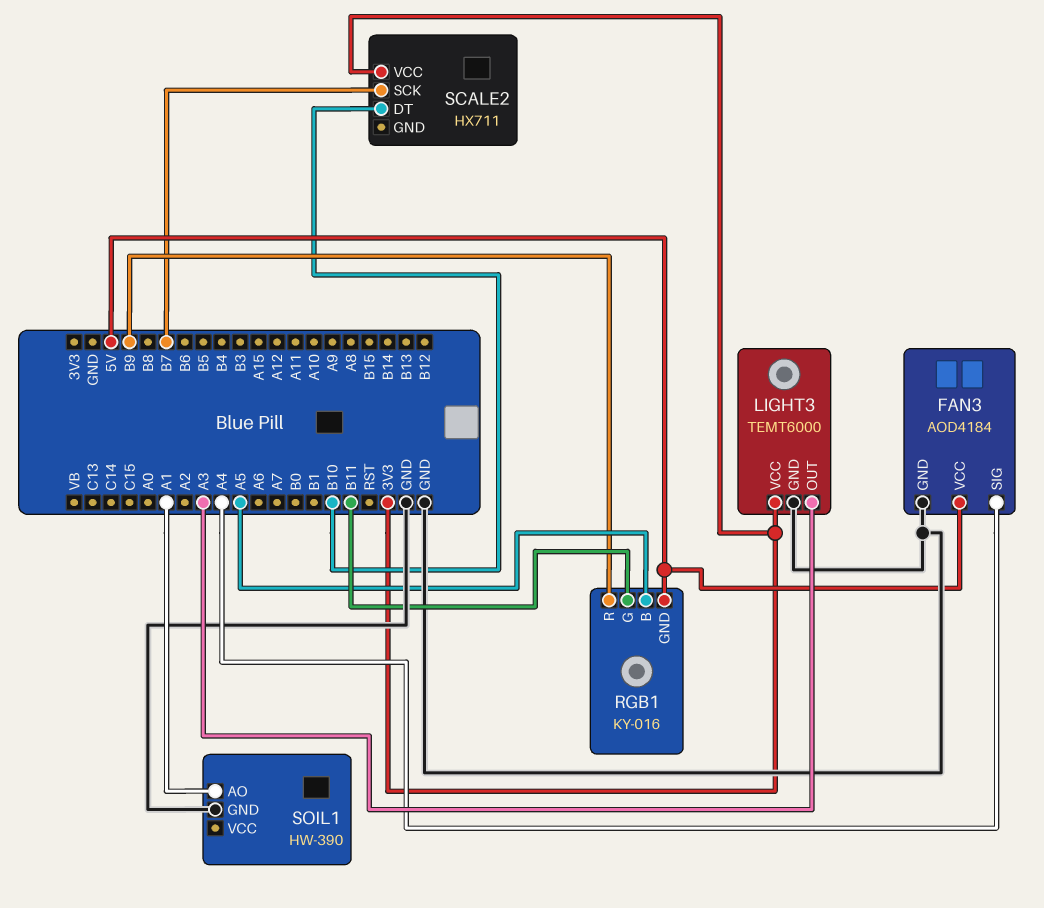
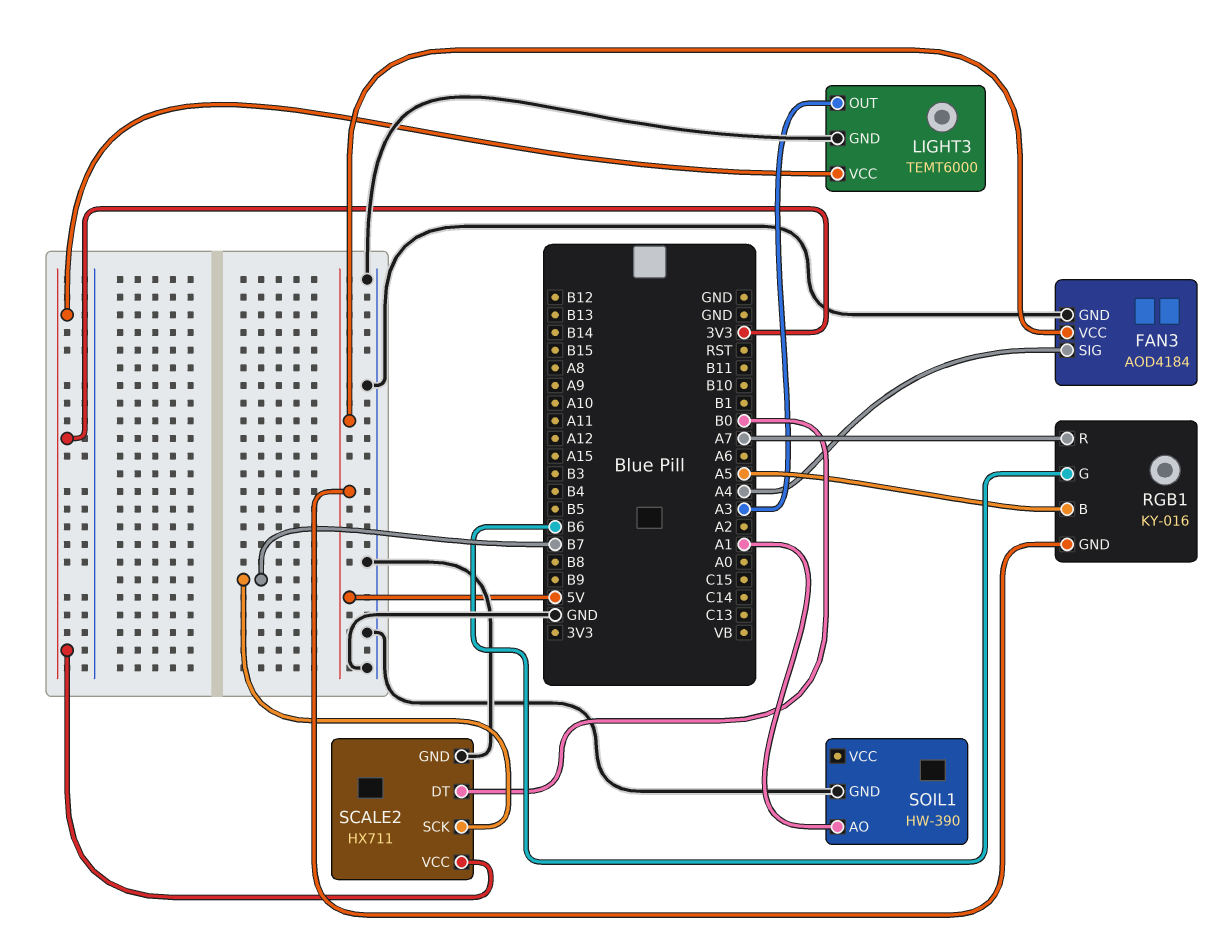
RGB1 pin G: B11 -> B6
RGB1 pin R: B9 -> A7
SCALE2 pin DT: B10 -> B0
SCALE2 pin GND: none -> GND

